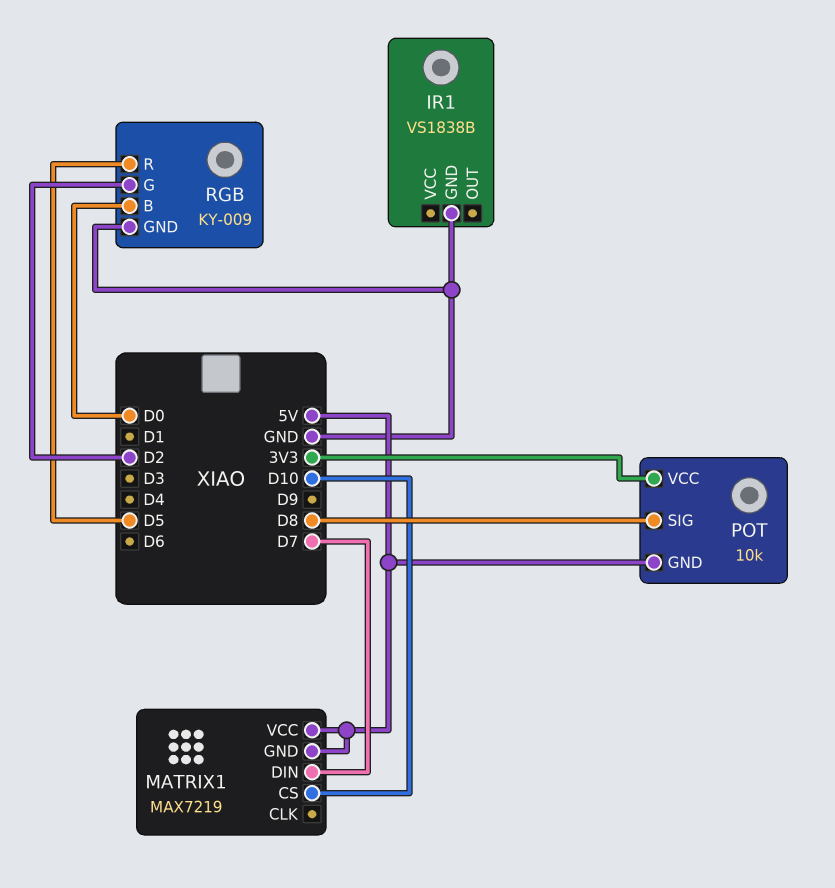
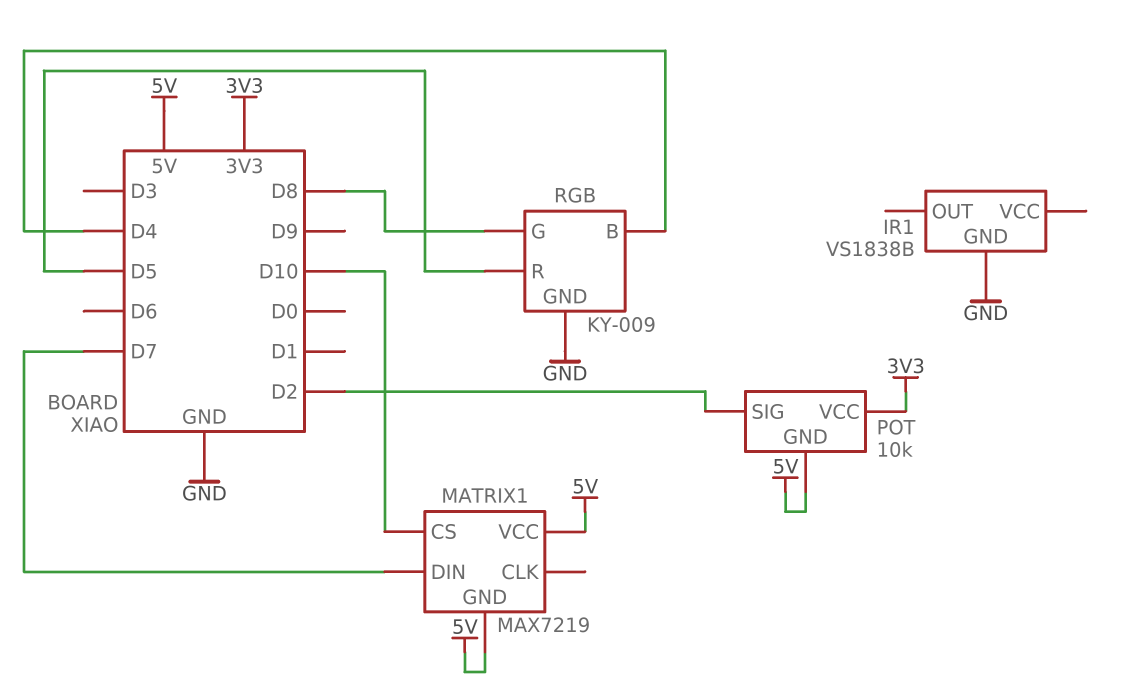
POT pin SIG: D8 -> D2
RGB pin B: D0 -> D4
RGB pin G: D2 -> D8

